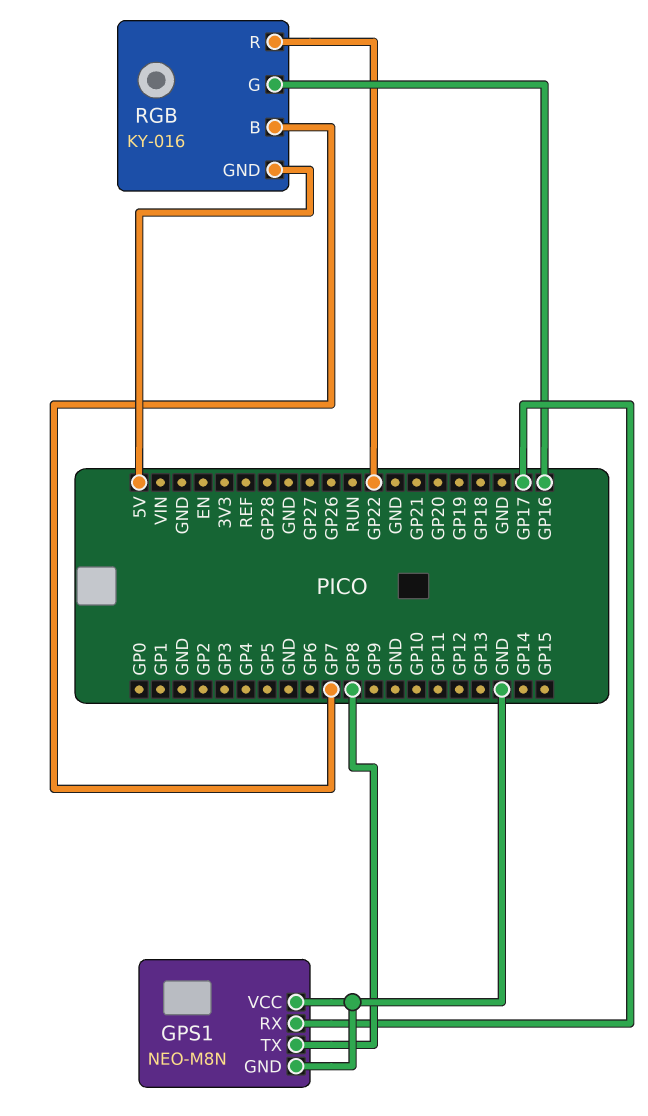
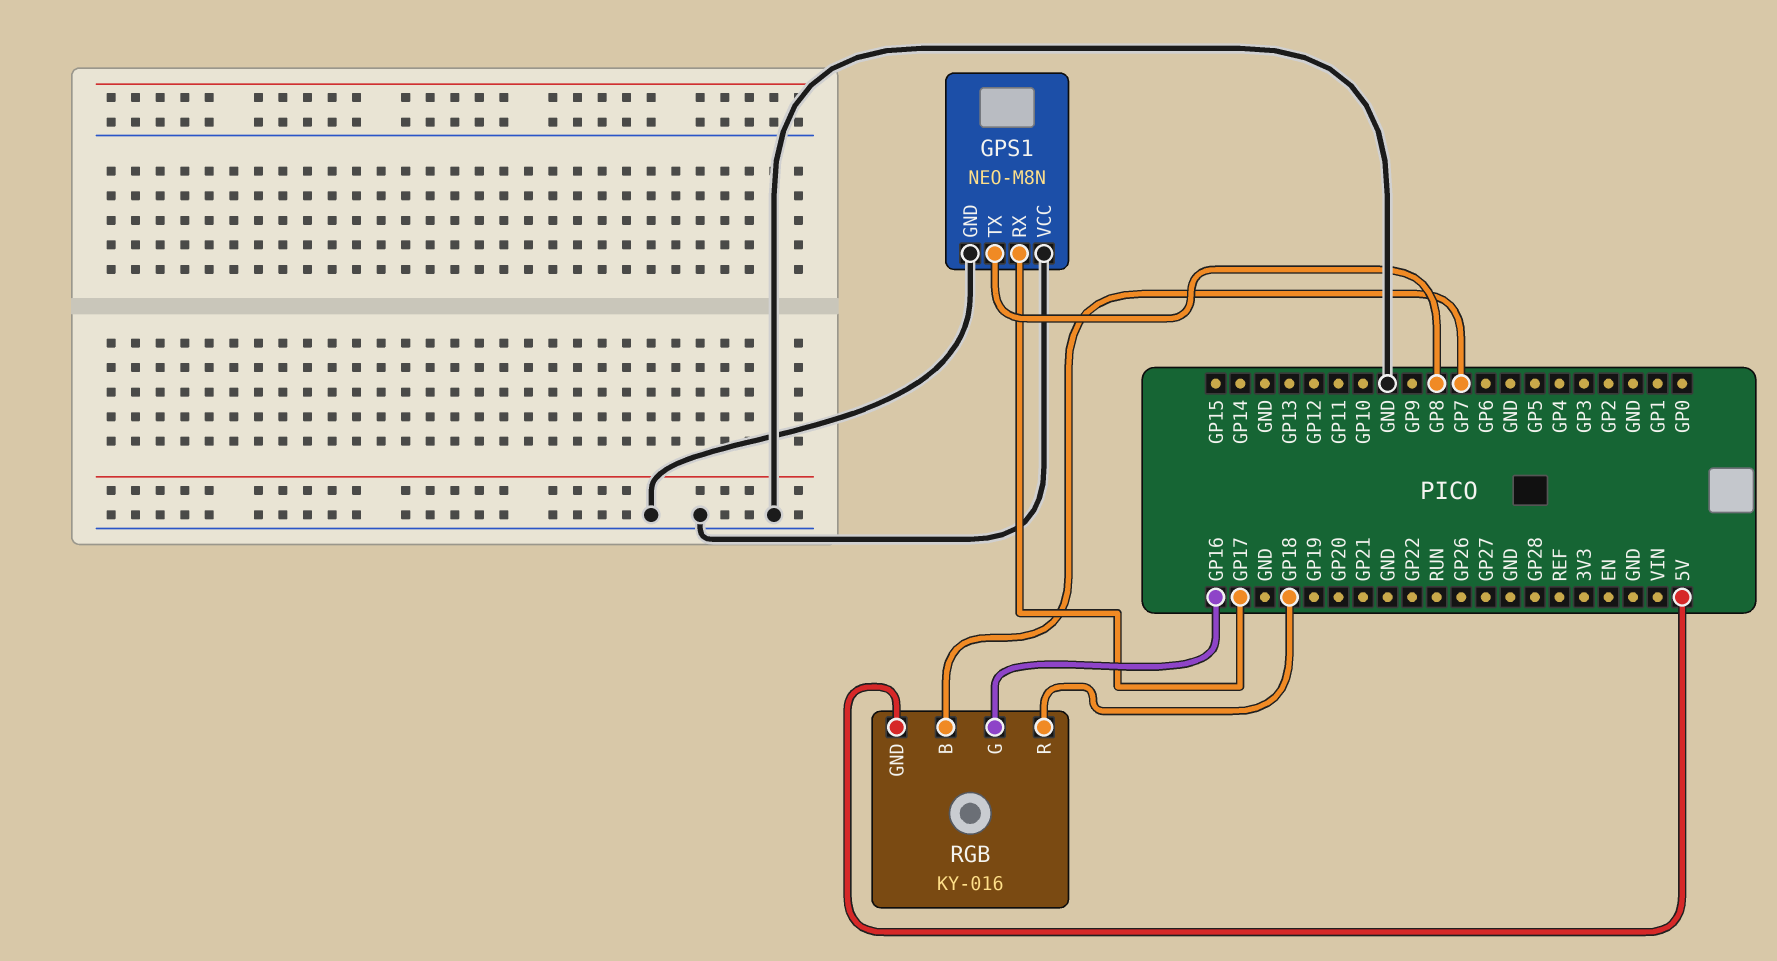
RGB pin R: GP22 -> GP18

